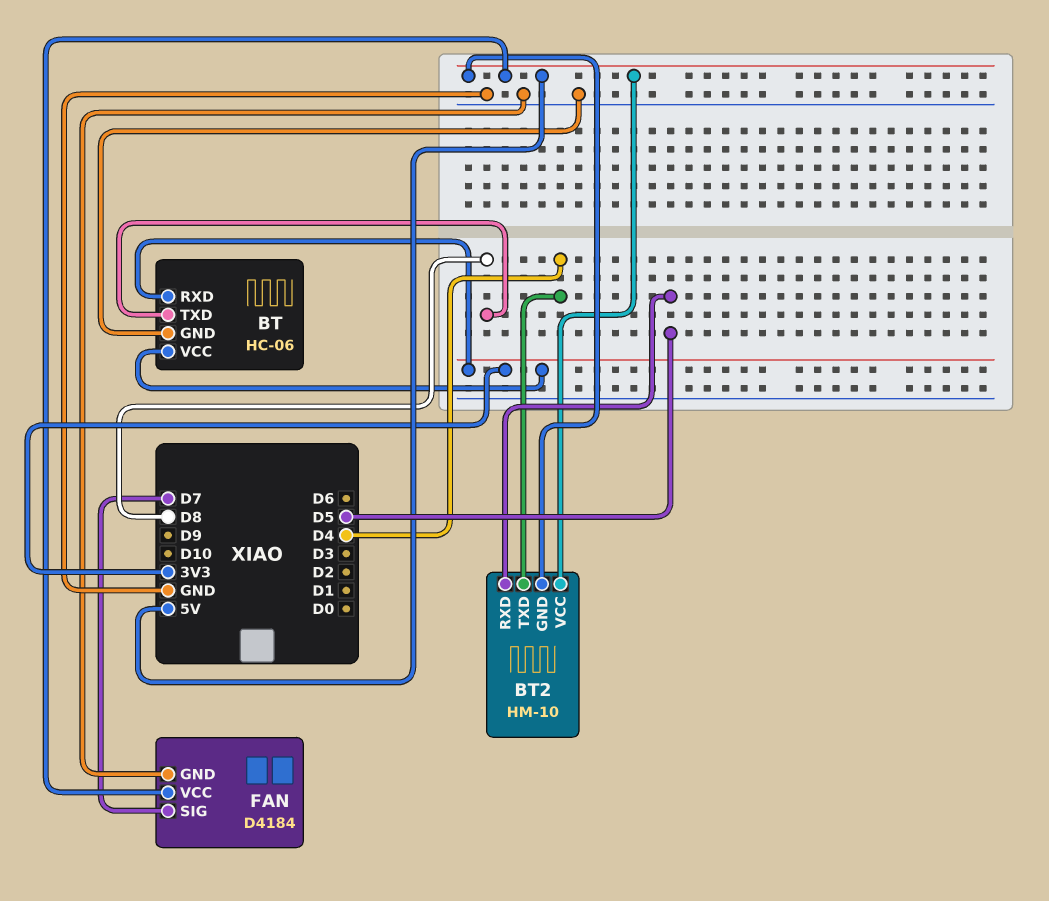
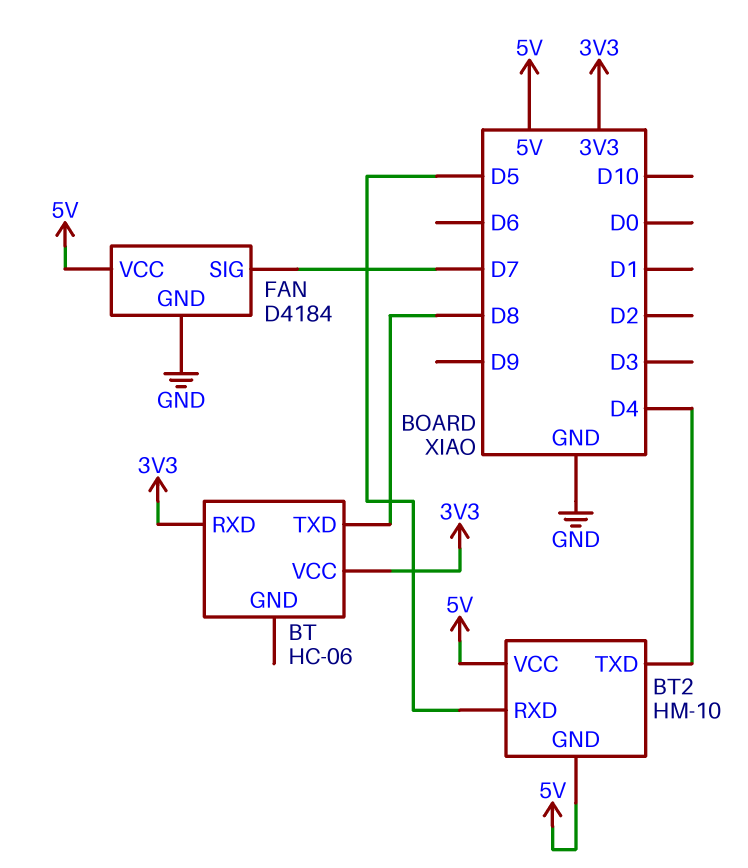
BT pin GND: GND -> none

